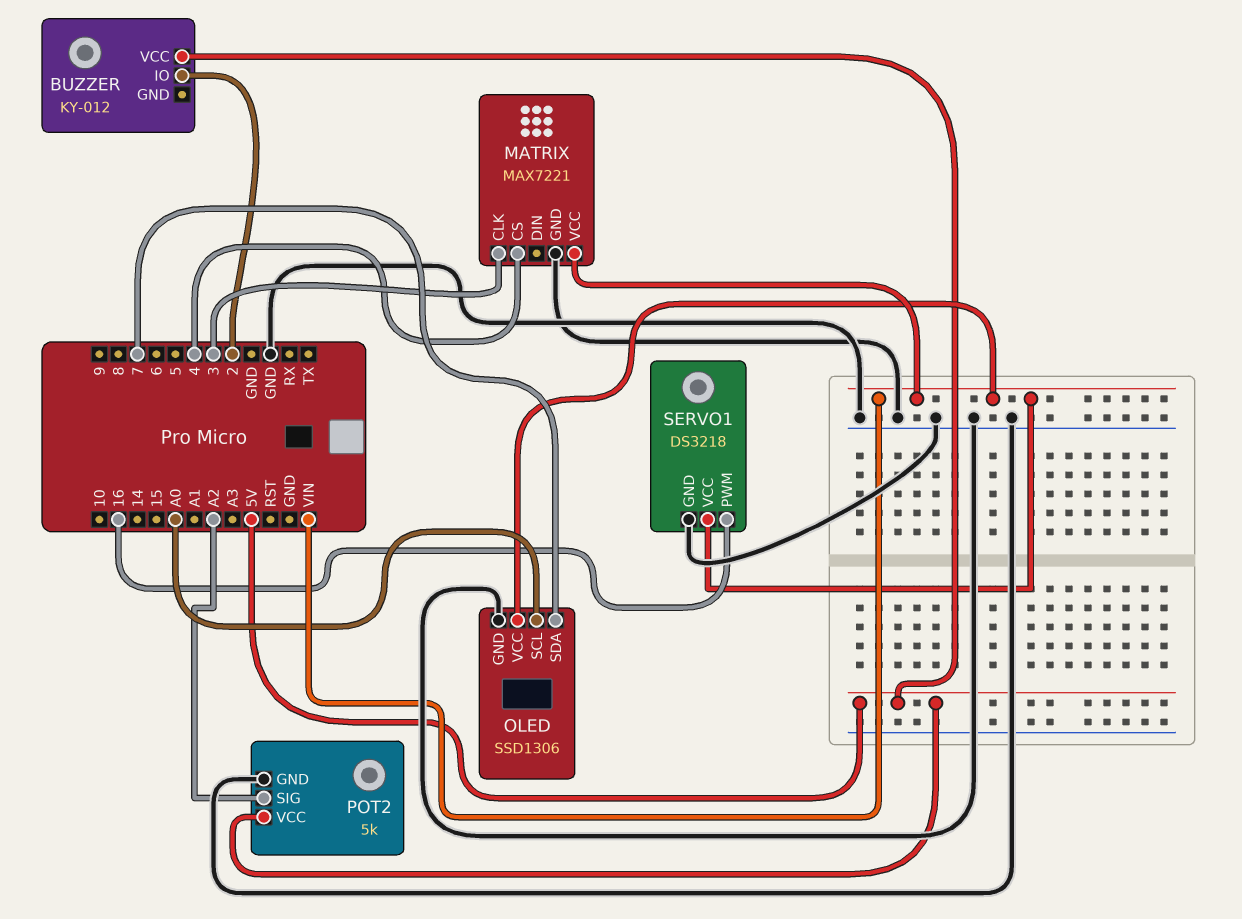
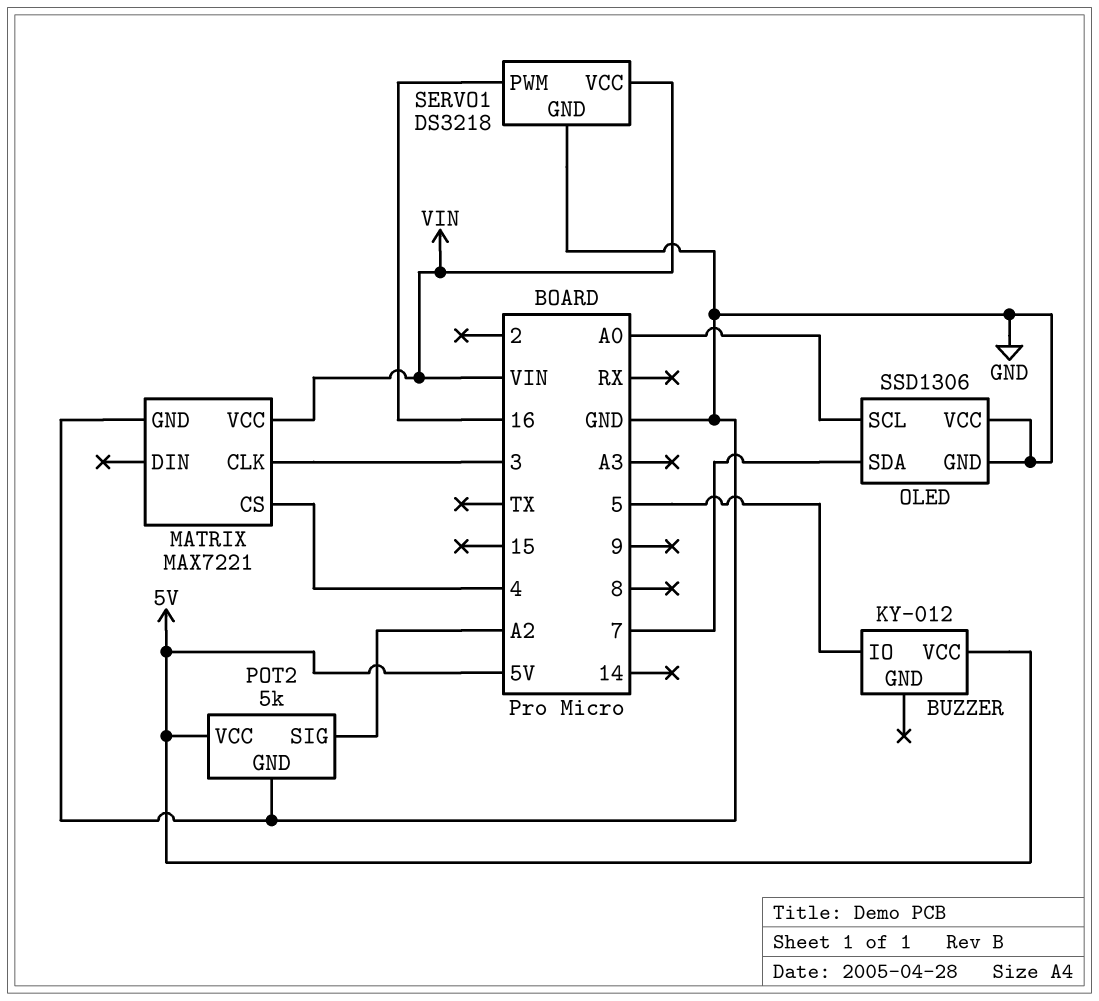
BUZZER pin IO: 2 -> 5
OLED pin VCC: VIN -> GND

